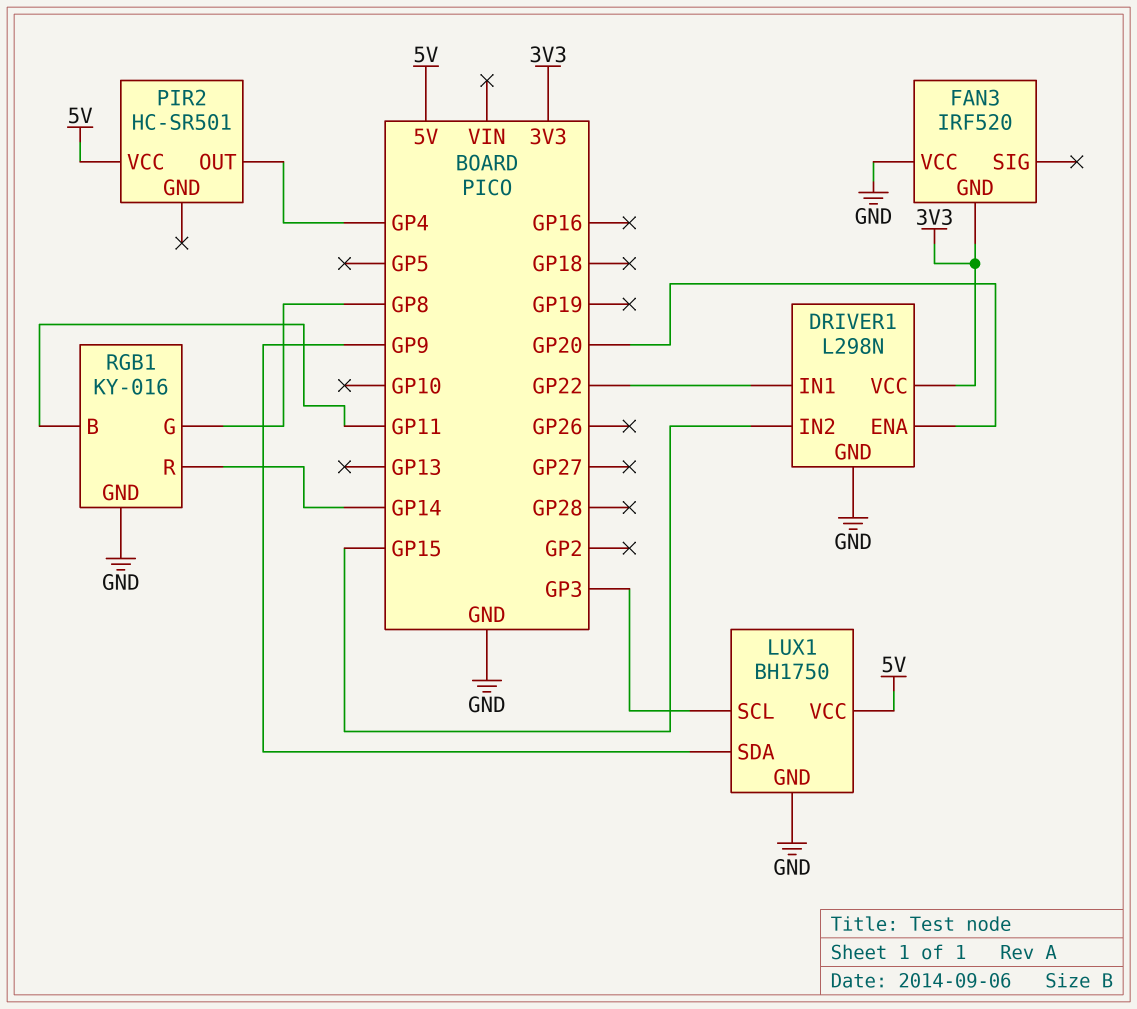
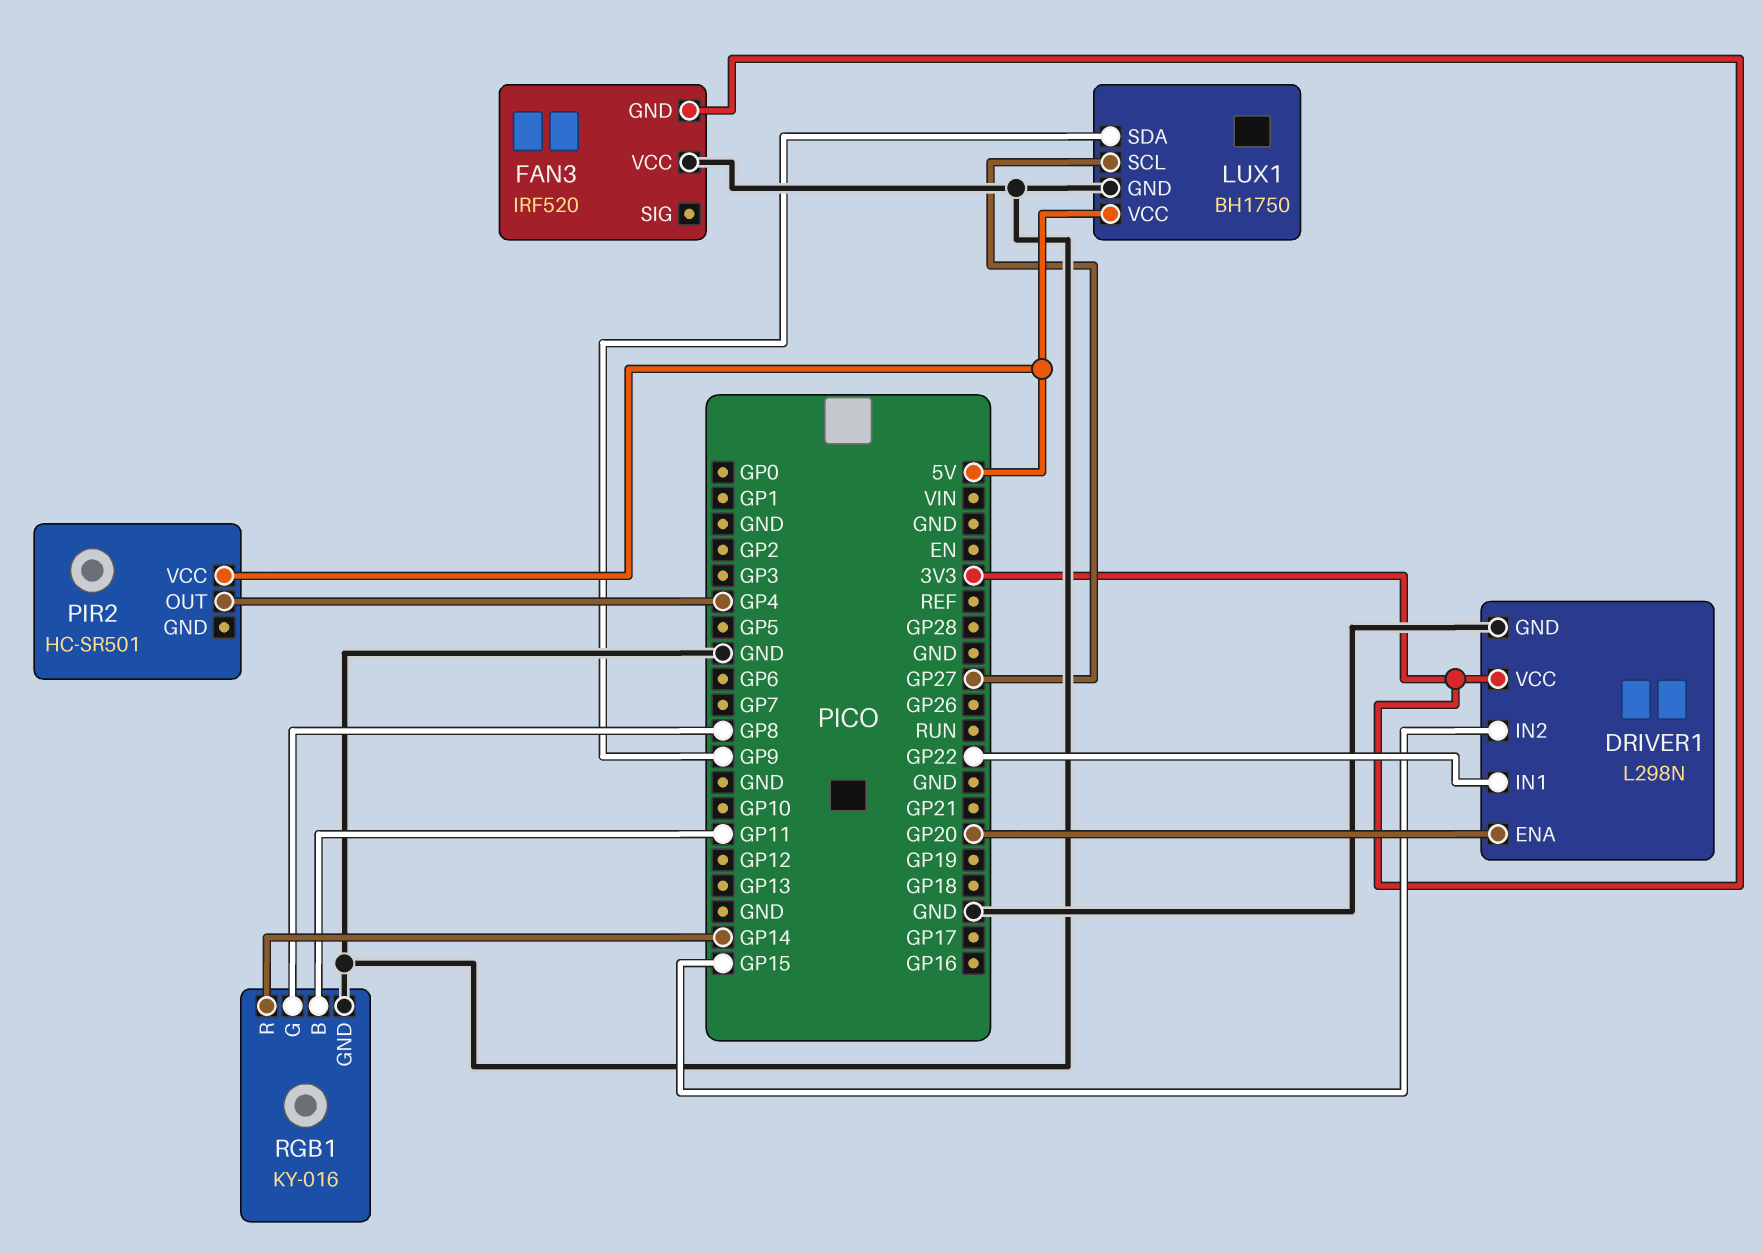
LUX1 pin SCL: GP3 -> GP27

